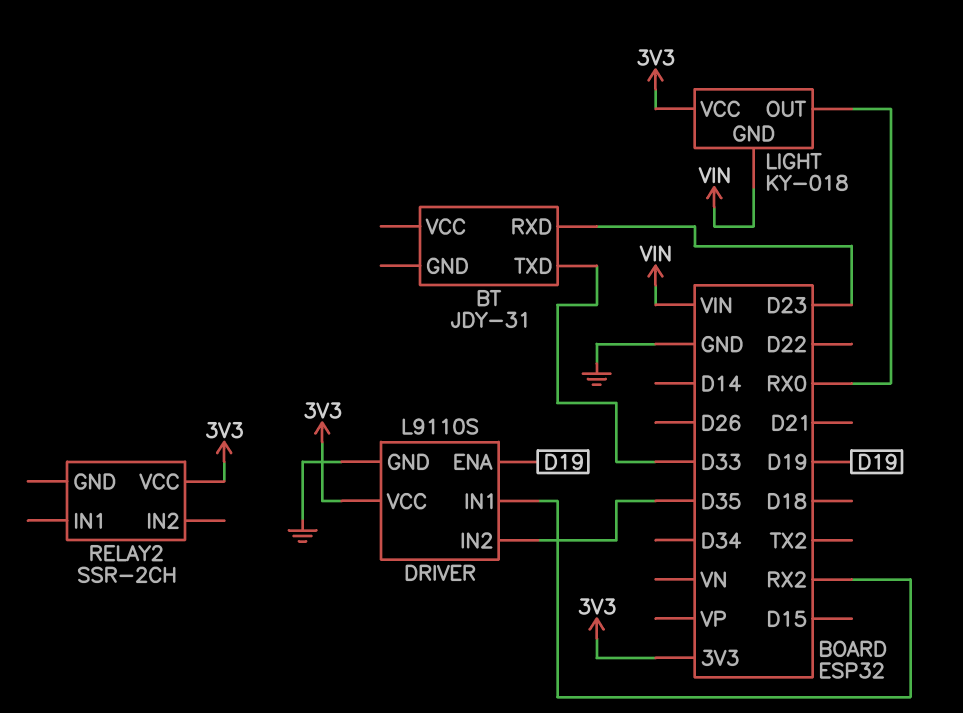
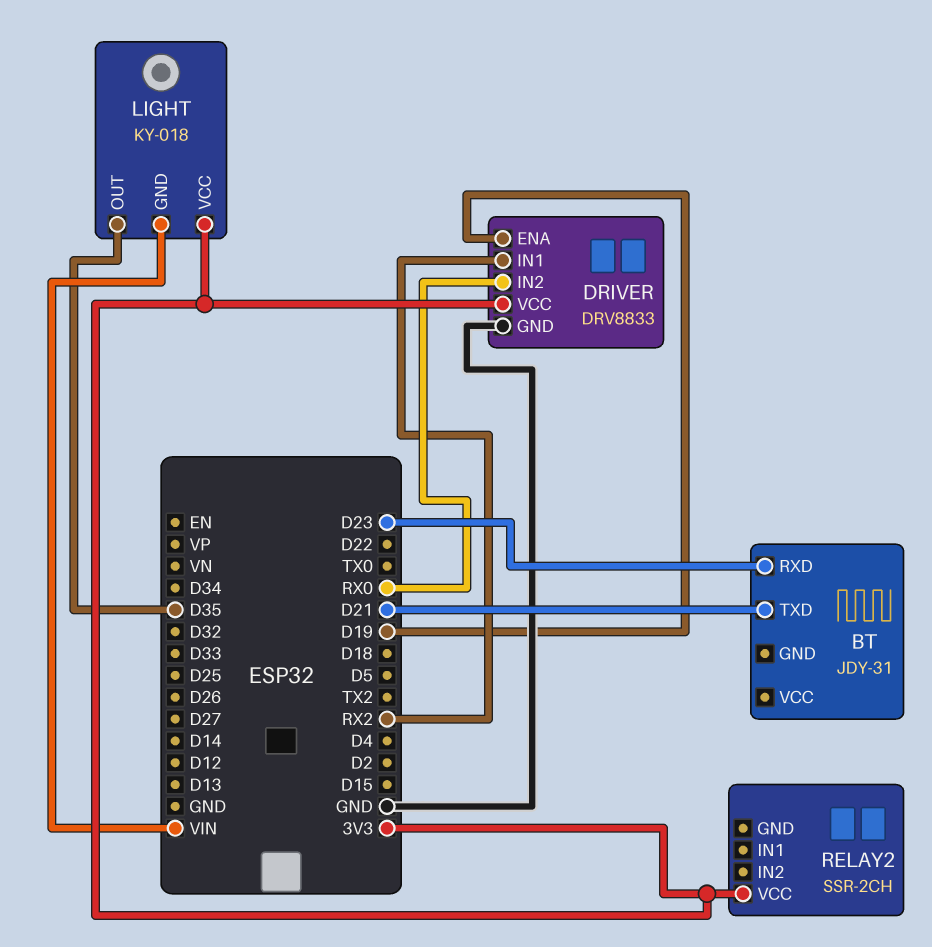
BT pin TXD: D33 -> D21
DRIVER: L9110S -> DRV8833
DRIVER pin IN2: D35 -> RX0
LIGHT pin OUT: RX0 -> D35

